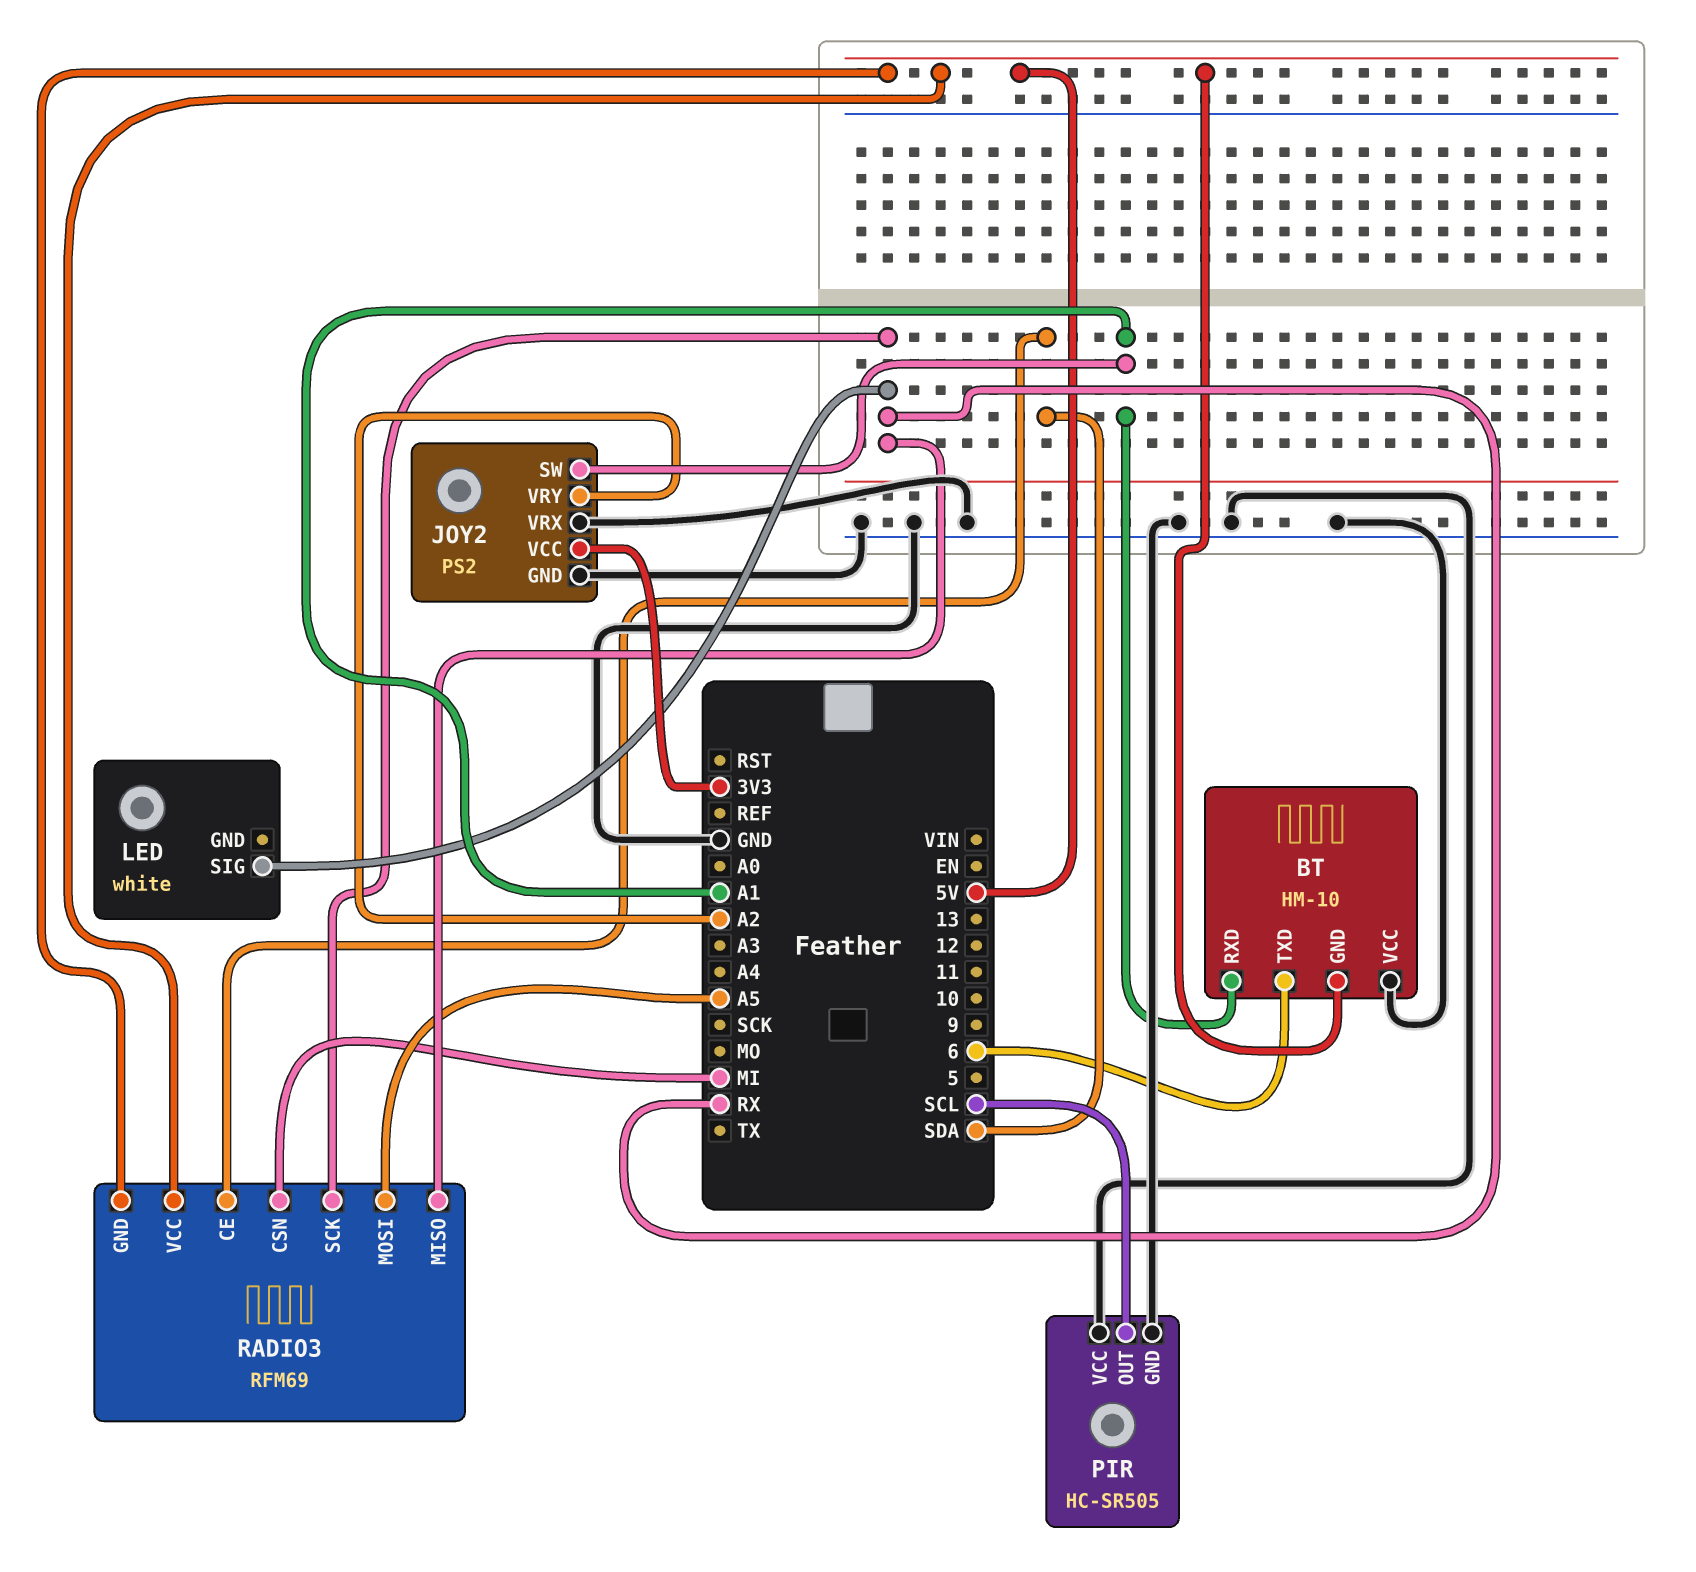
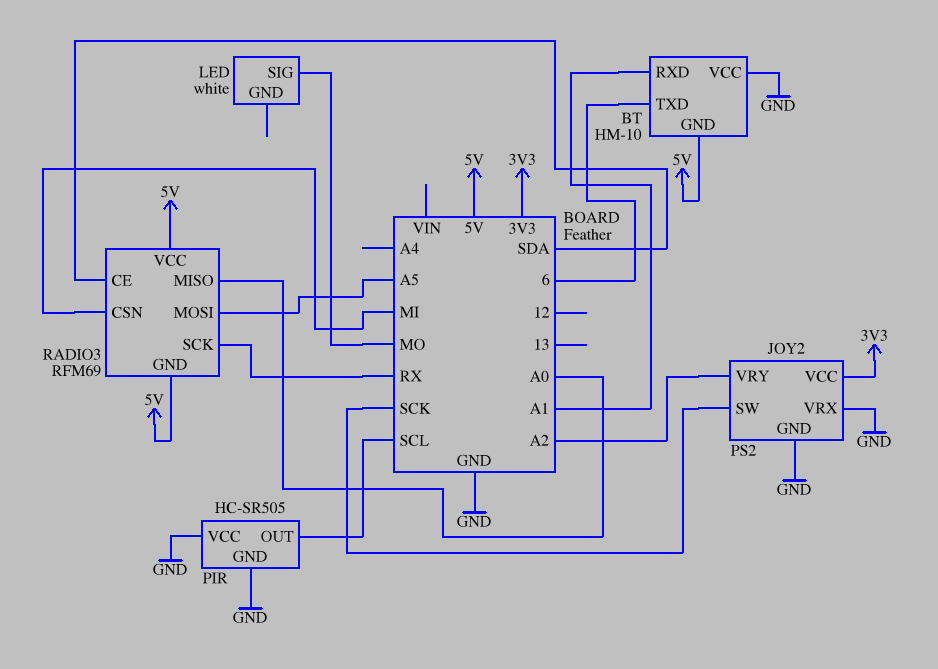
JOY2 pin SW: A1 -> SCK
LED pin SIG: RX -> MO
RADIO3 pin MISO: RX -> A0

